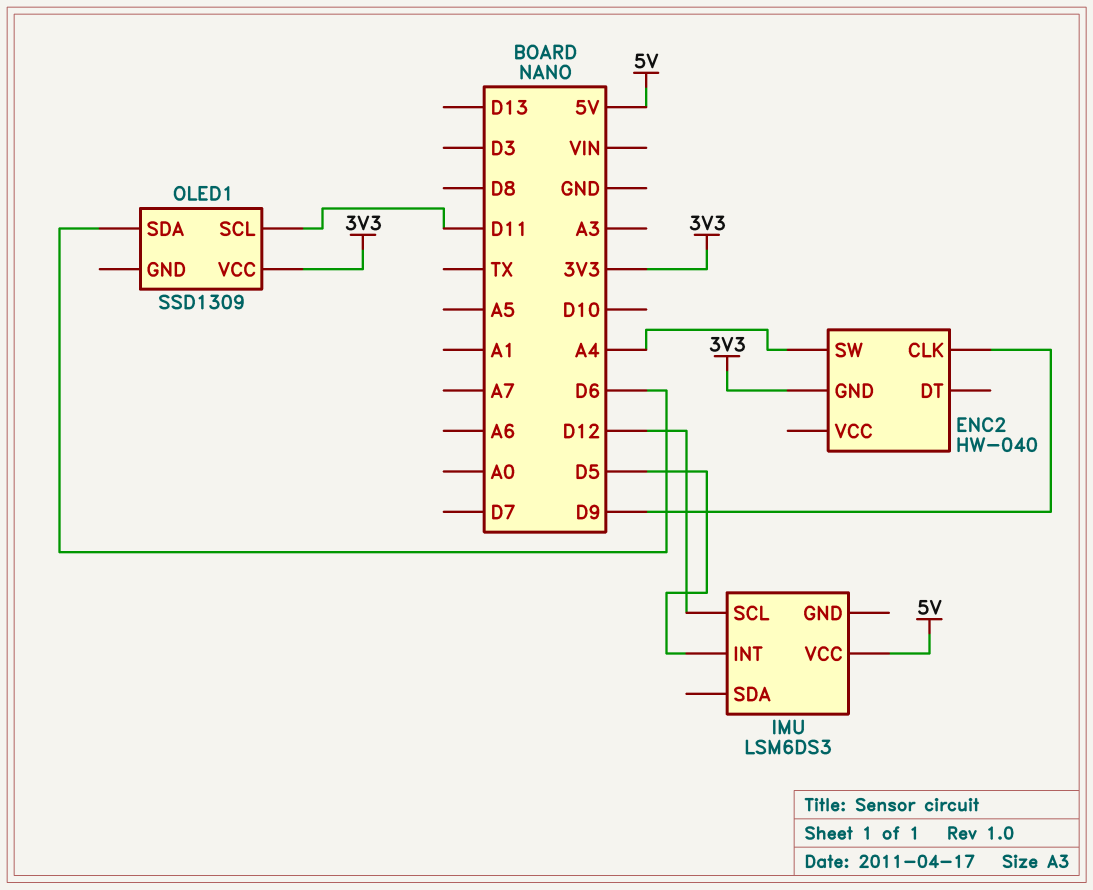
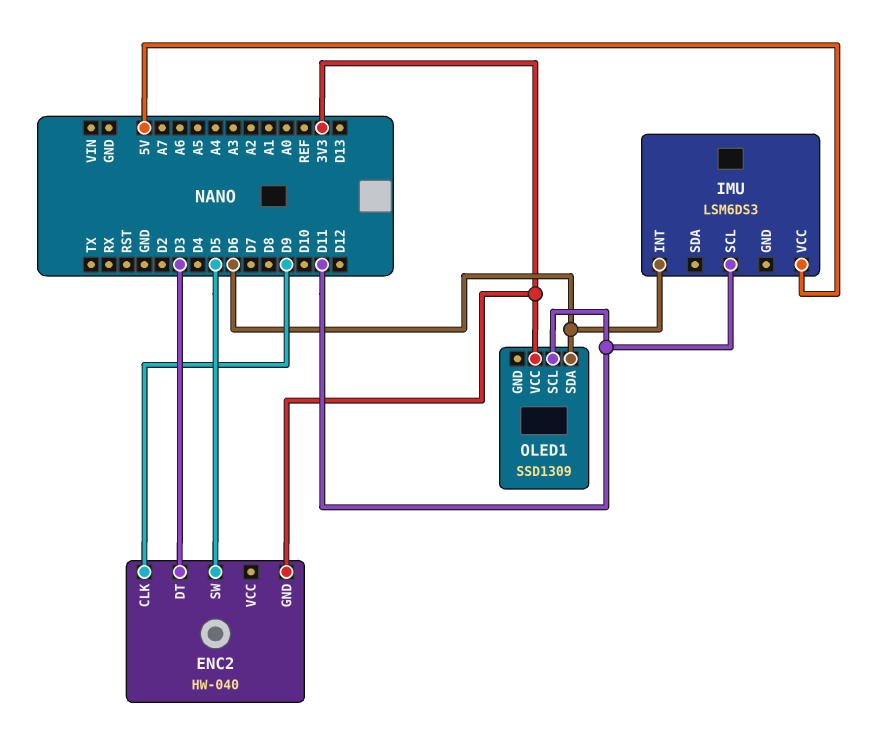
ENC2 pin DT: none -> D3
ENC2 pin SW: A4 -> D5
IMU pin INT: D5 -> D6
IMU pin SCL: D12 -> D11

